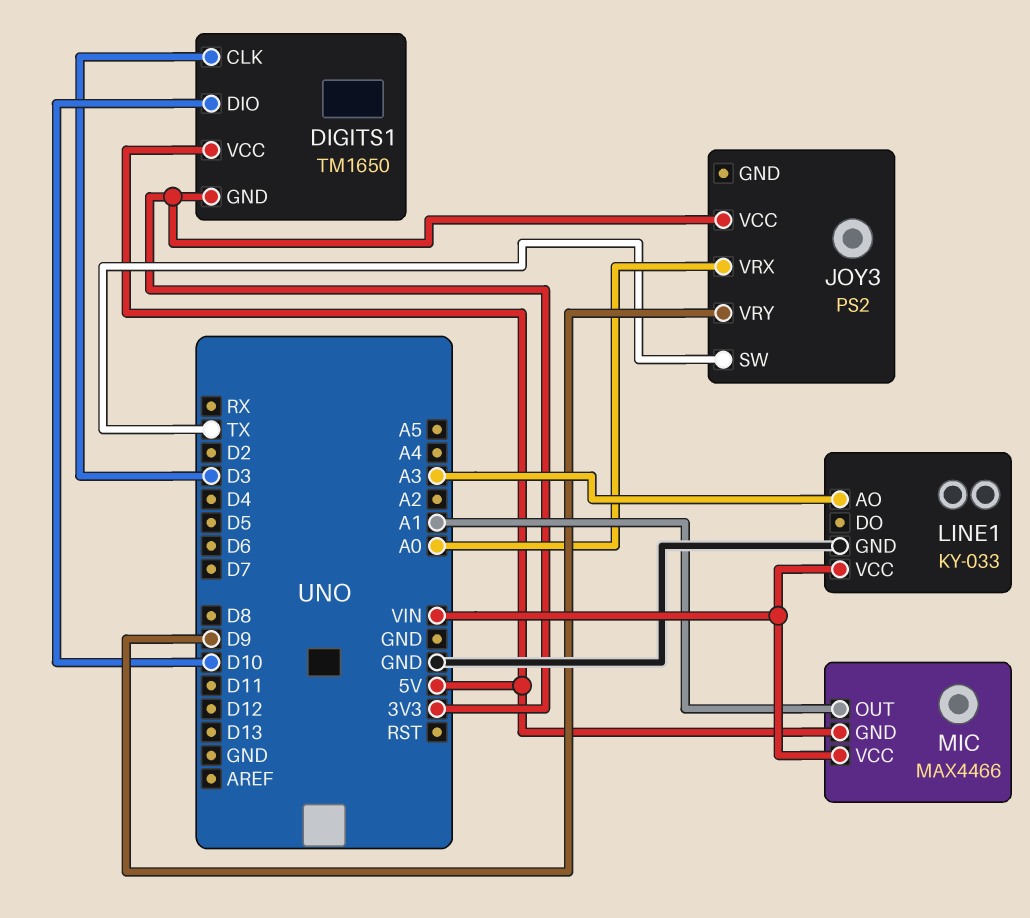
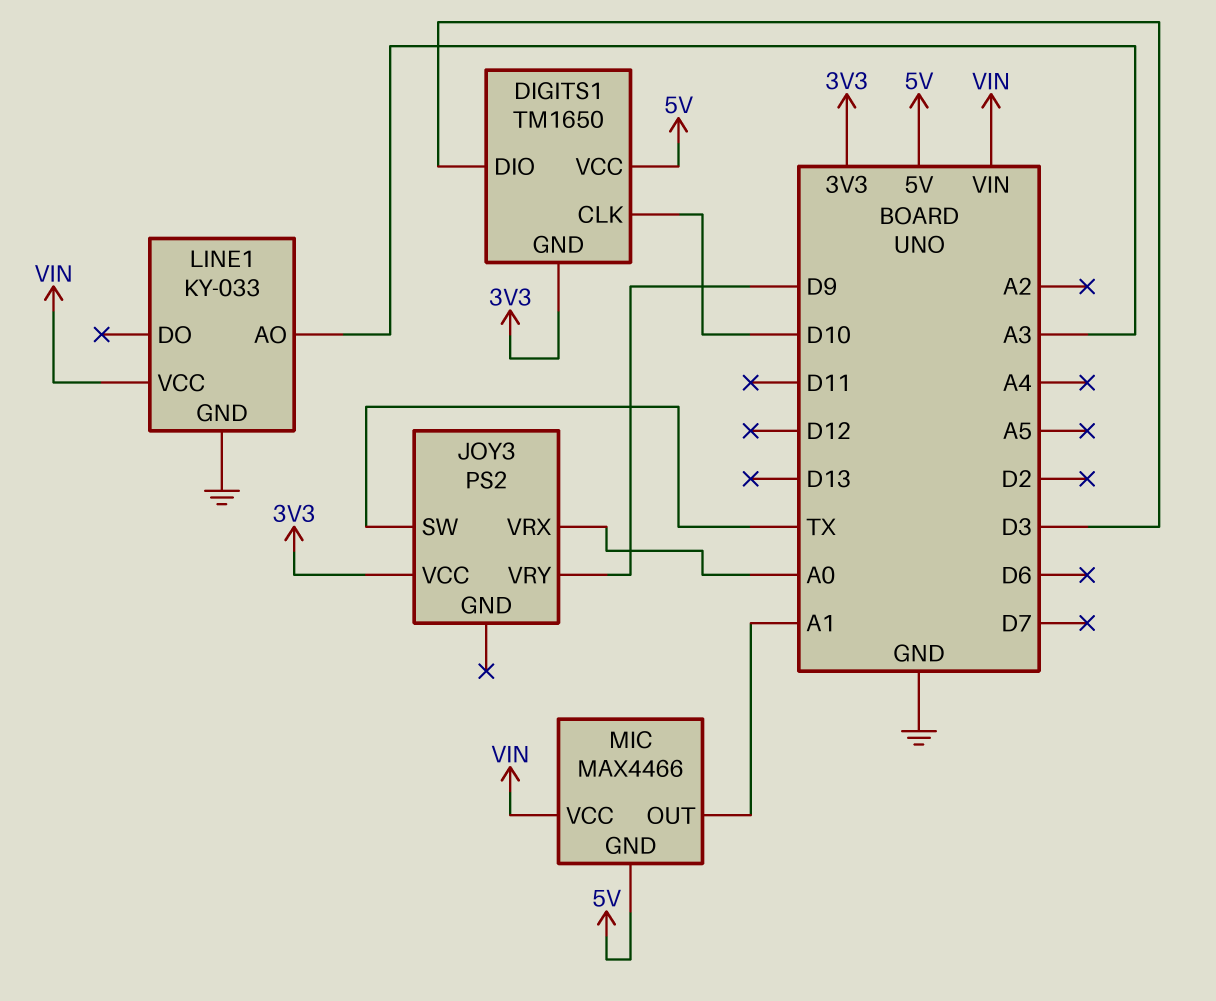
DIGITS1 pin CLK: D3 -> D10
DIGITS1 pin DIO: D10 -> D3

